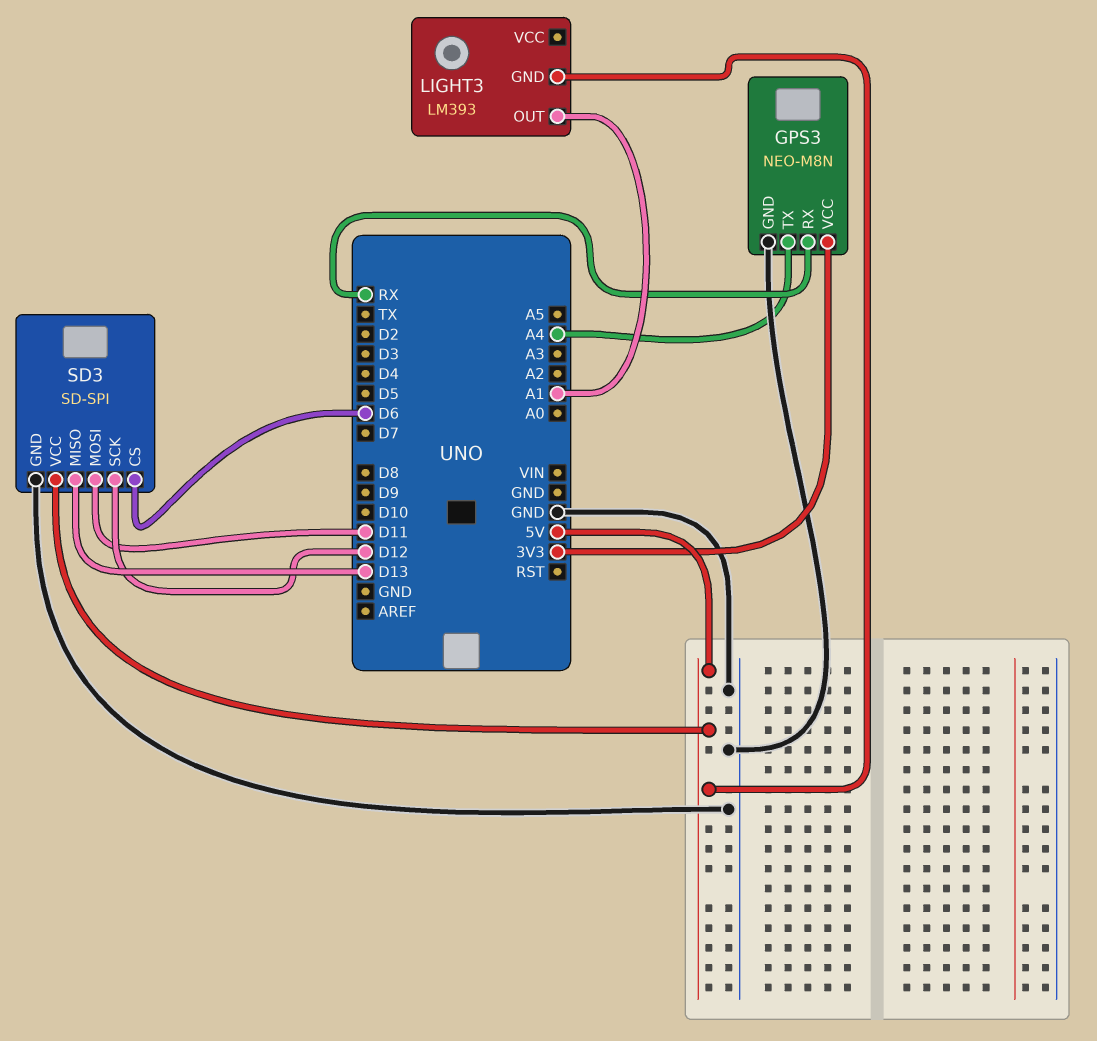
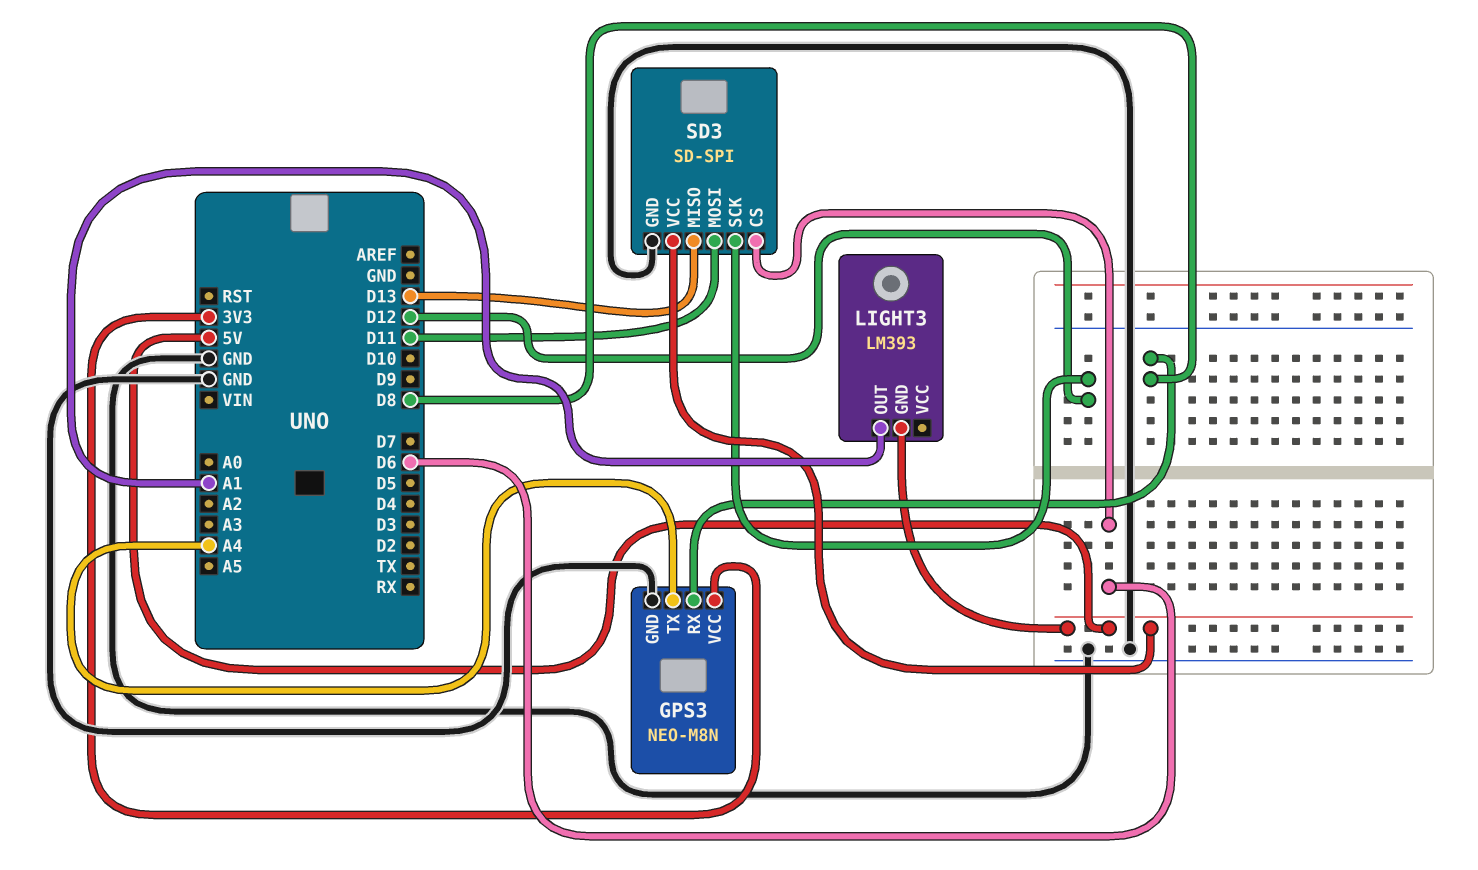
GPS3 pin RX: RX -> D8

